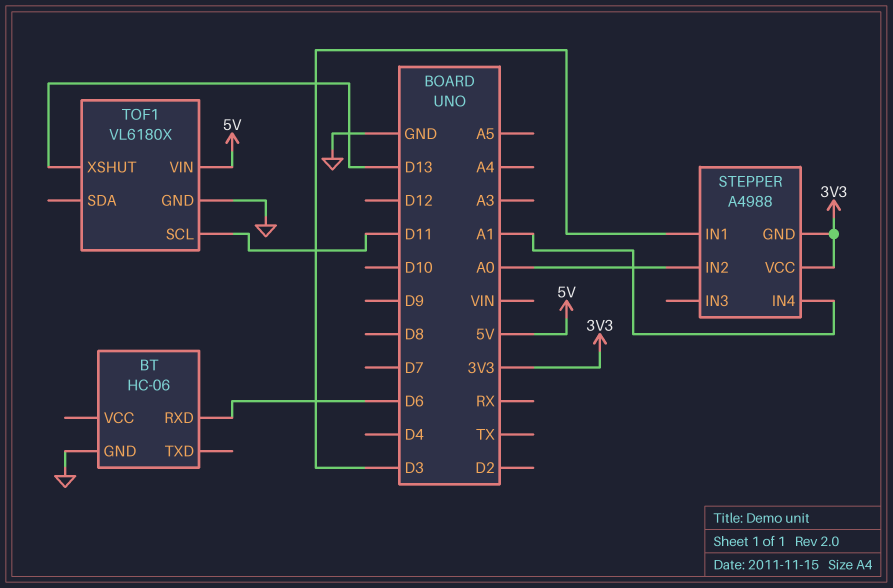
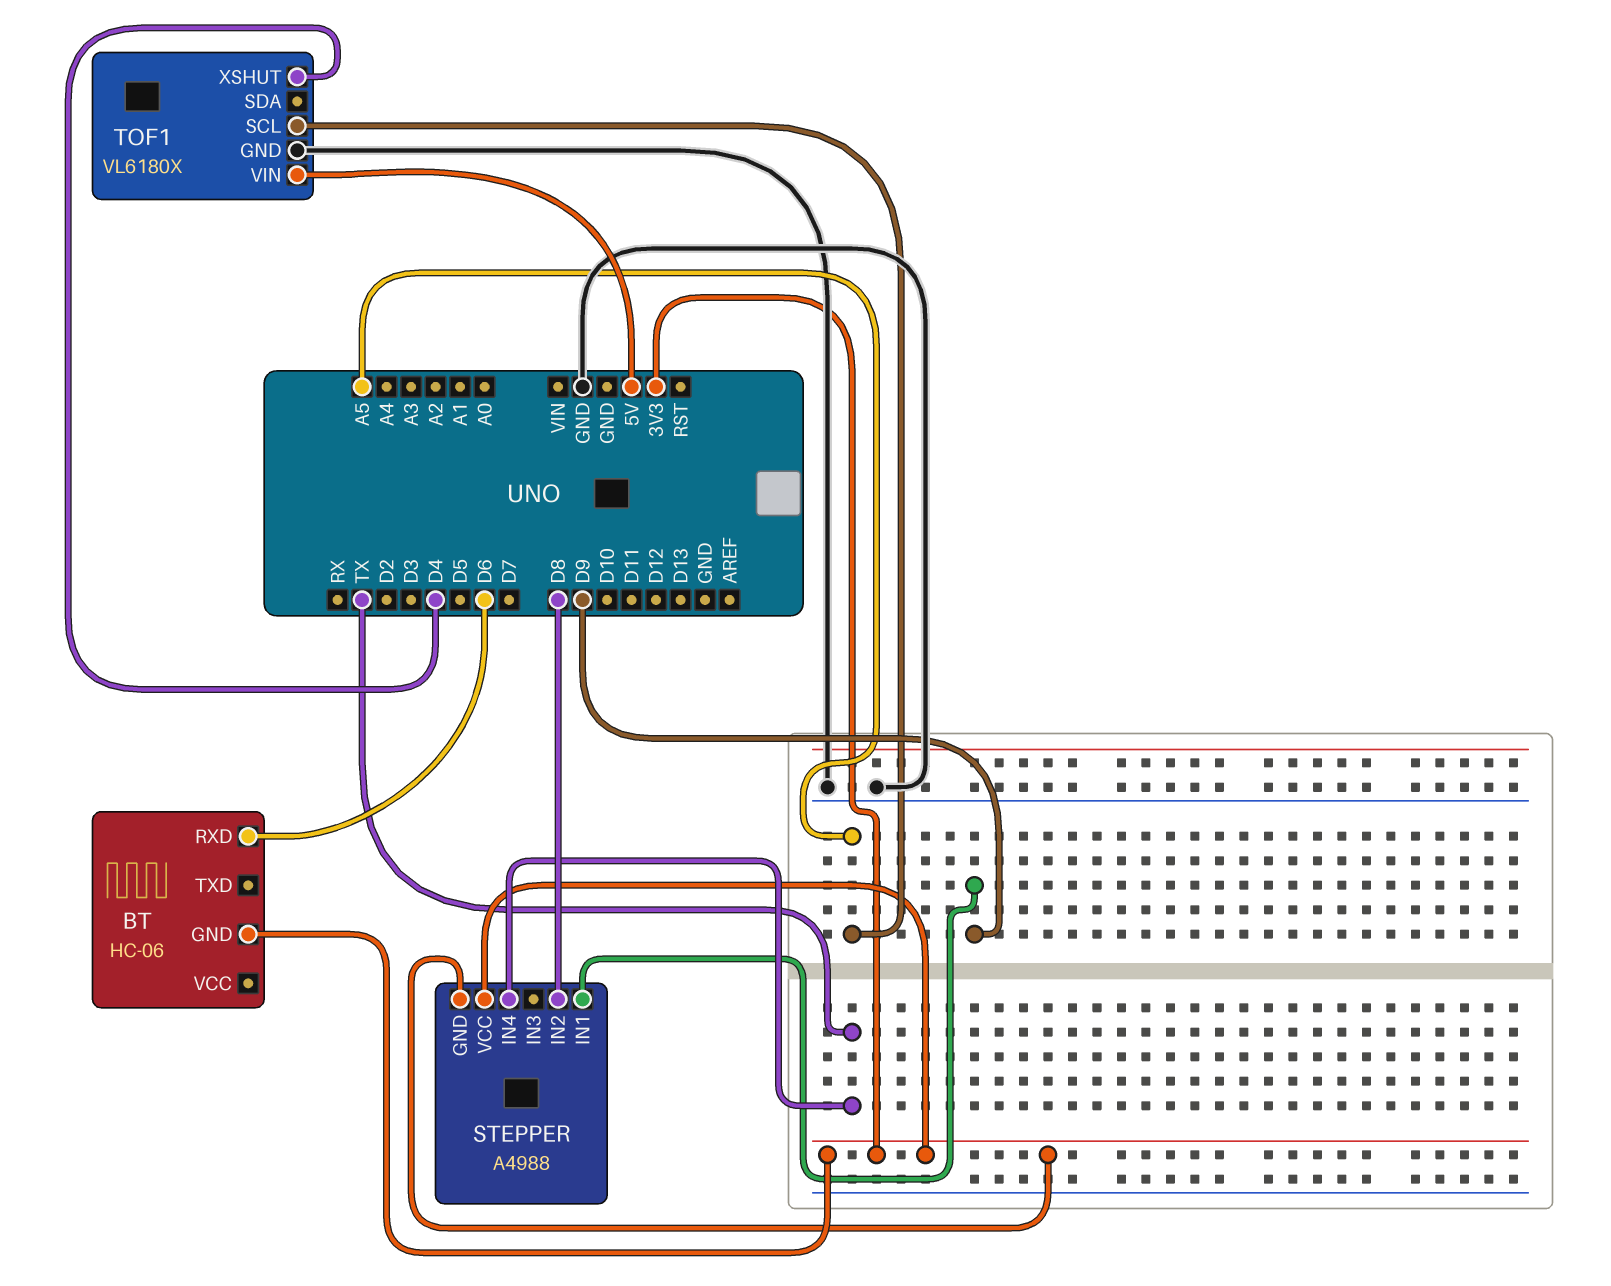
BT pin GND: GND -> 3V3
STEPPER pin IN1: D3 -> D9
STEPPER pin IN2: A0 -> D8
STEPPER pin IN4: A1 -> TX
TOF1 pin SCL: D11 -> A5
TOF1 pin XSHUT: D13 -> D4

